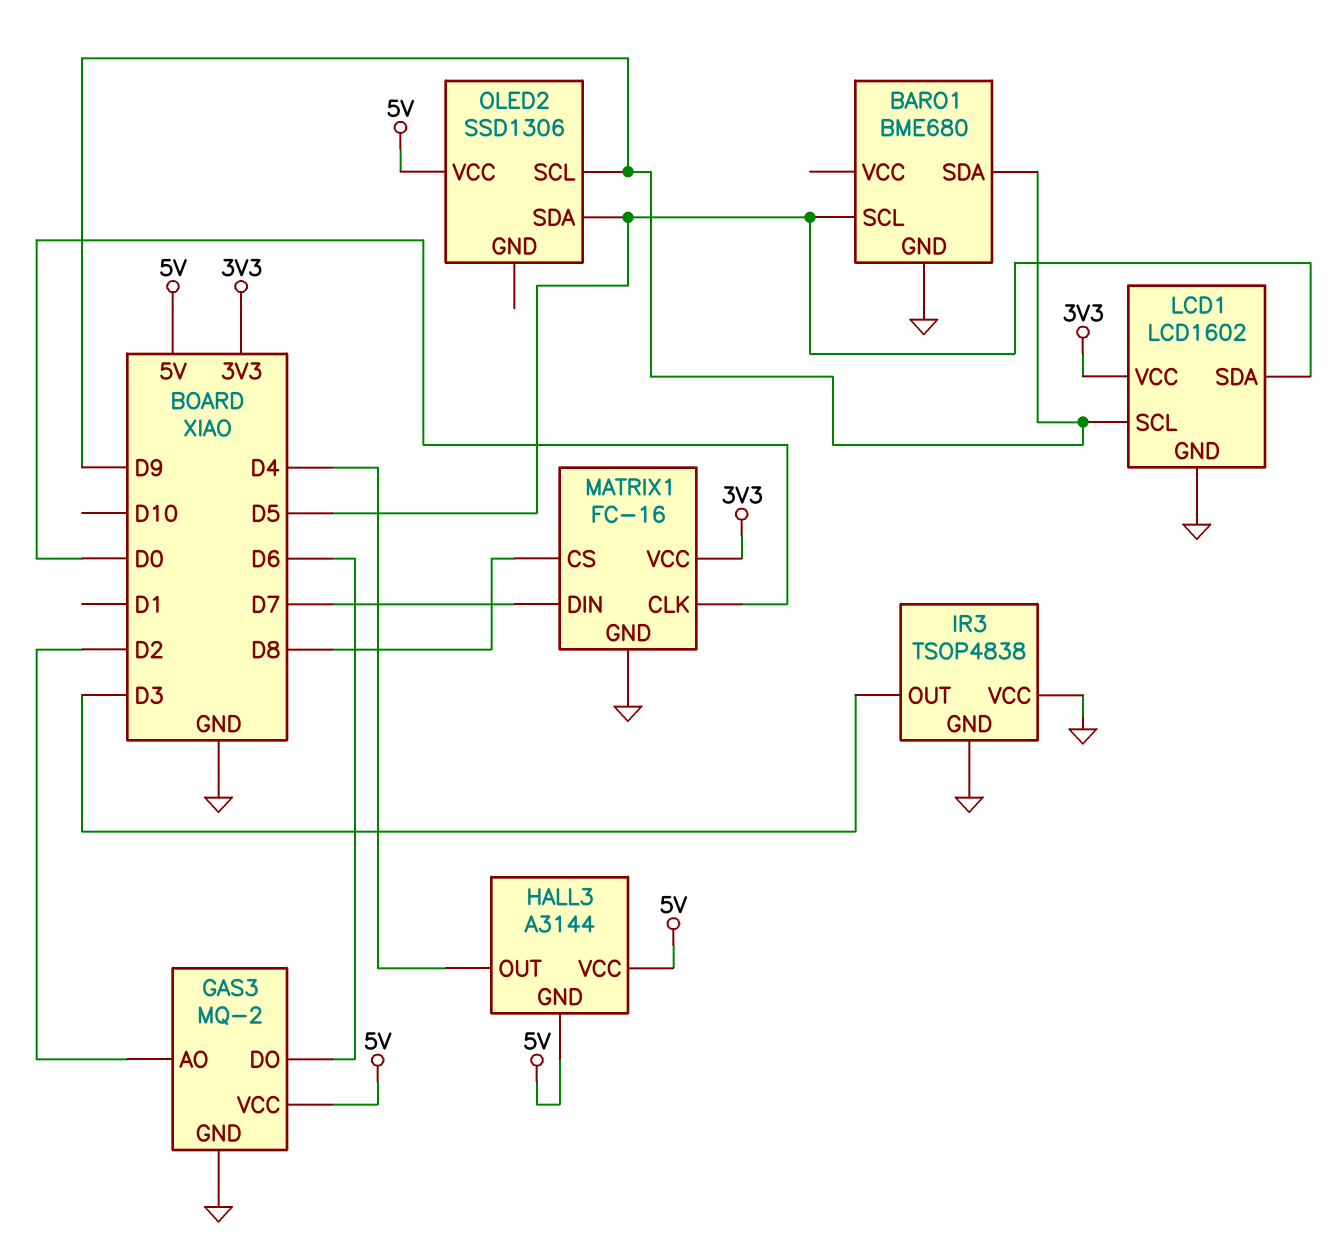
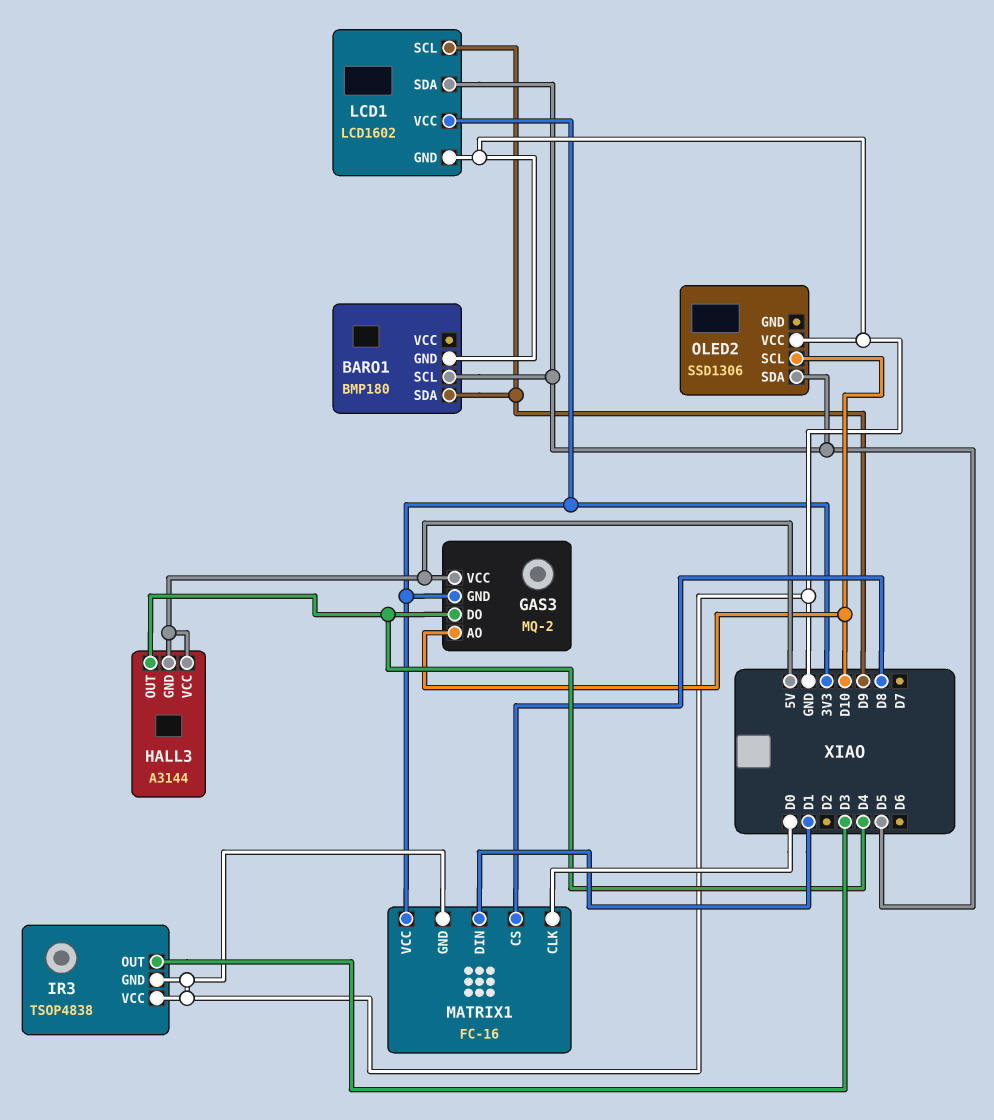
BARO1: BME680 -> BMP180
GAS3 pin AO: D2 -> D10
GAS3 pin DO: D6 -> D4
GAS3 pin GND: GND -> 3V3
MATRIX1 pin DIN: D7 -> D1
OLED2 pin SCL: D9 -> D10
OLED2 pin VCC: 5V -> GND

